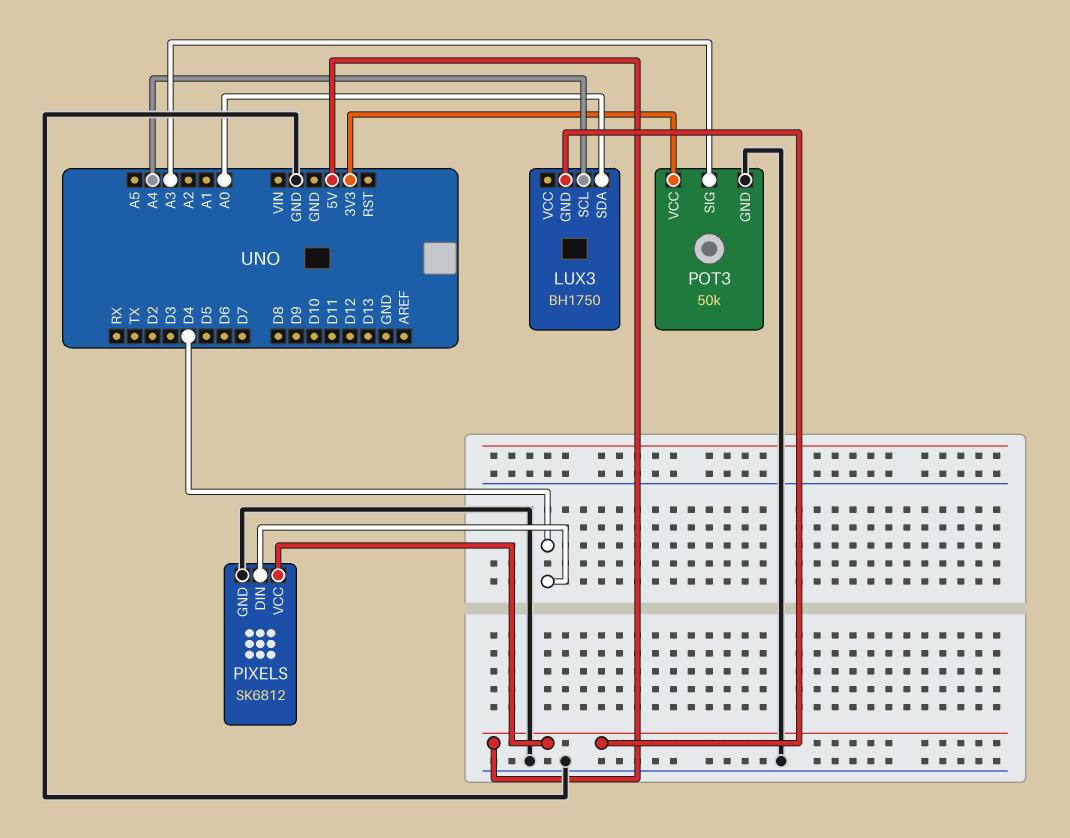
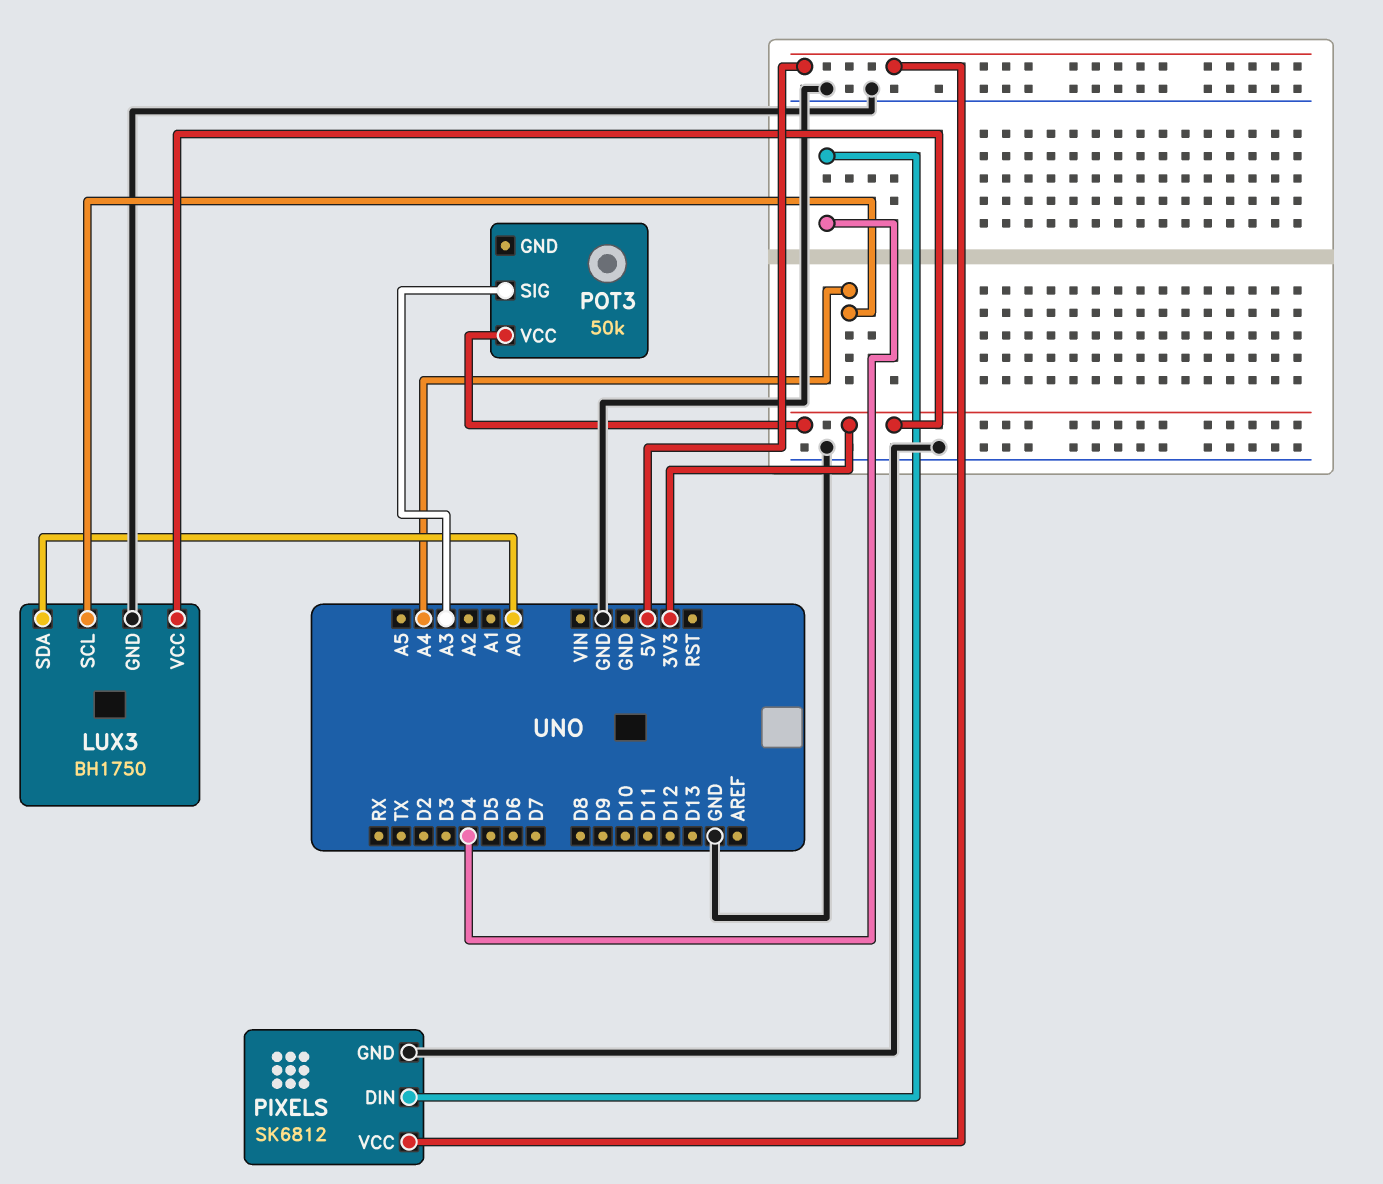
LUX3 pin GND: 5V -> GND
LUX3 pin VCC: none -> 3V3
POT3 pin GND: GND -> none

